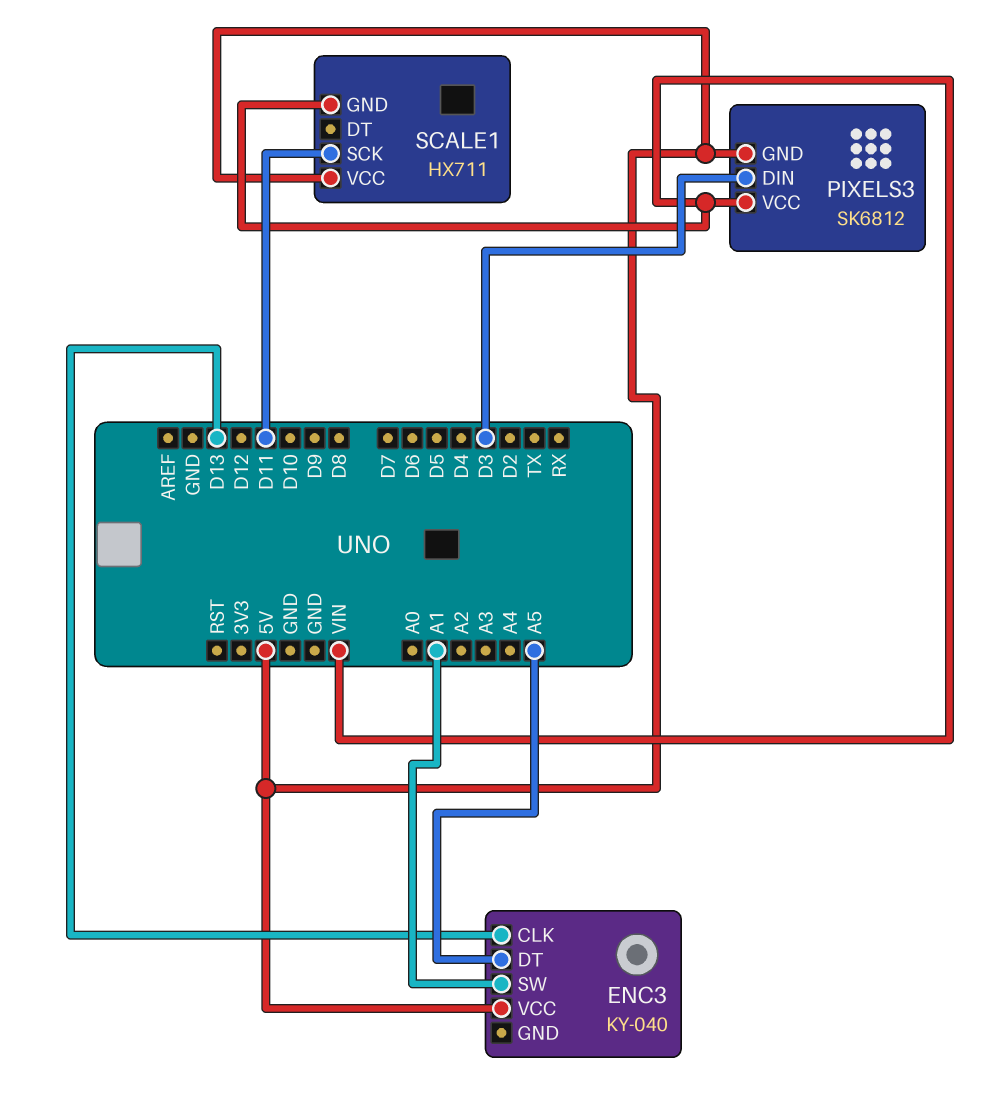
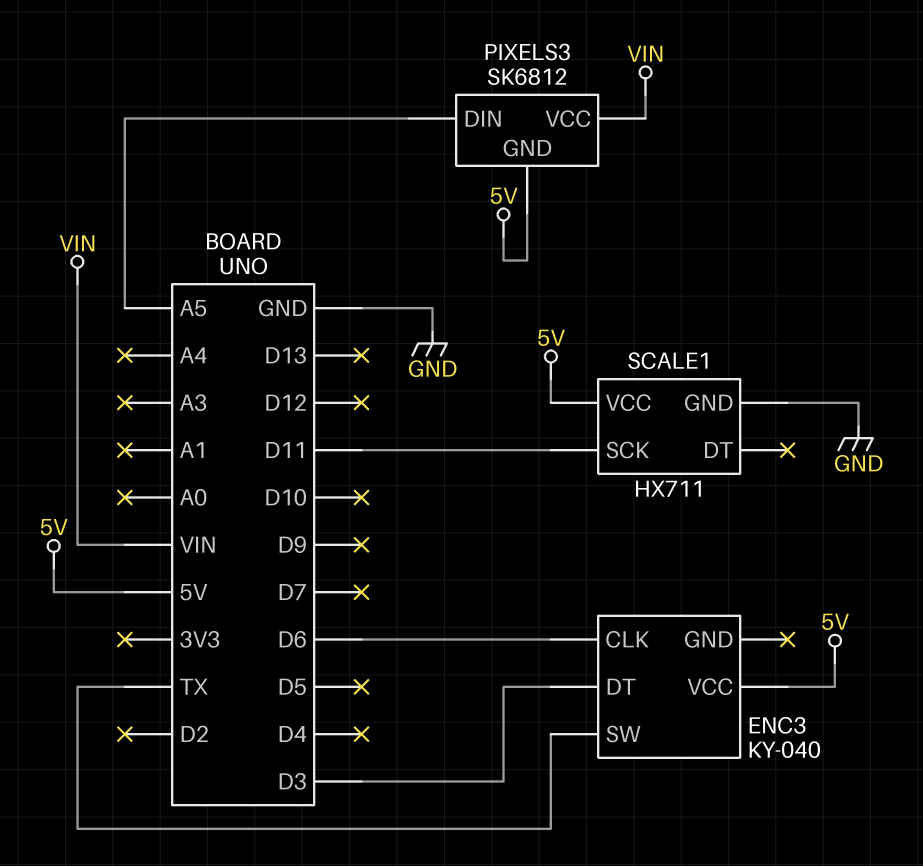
ENC3 pin CLK: D13 -> D6
ENC3 pin DT: A5 -> D3
ENC3 pin SW: A1 -> TX
PIXELS3 pin DIN: D3 -> A5
SCALE1 pin GND: VIN -> GND

